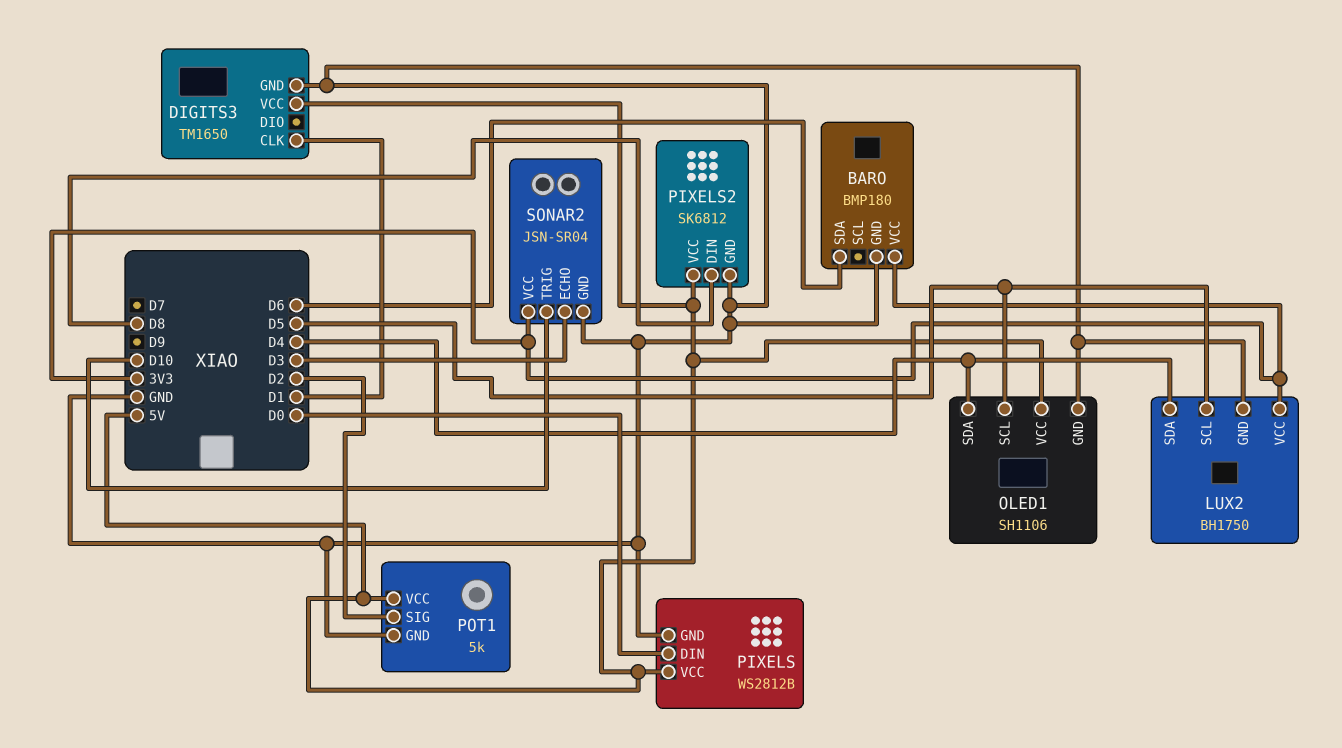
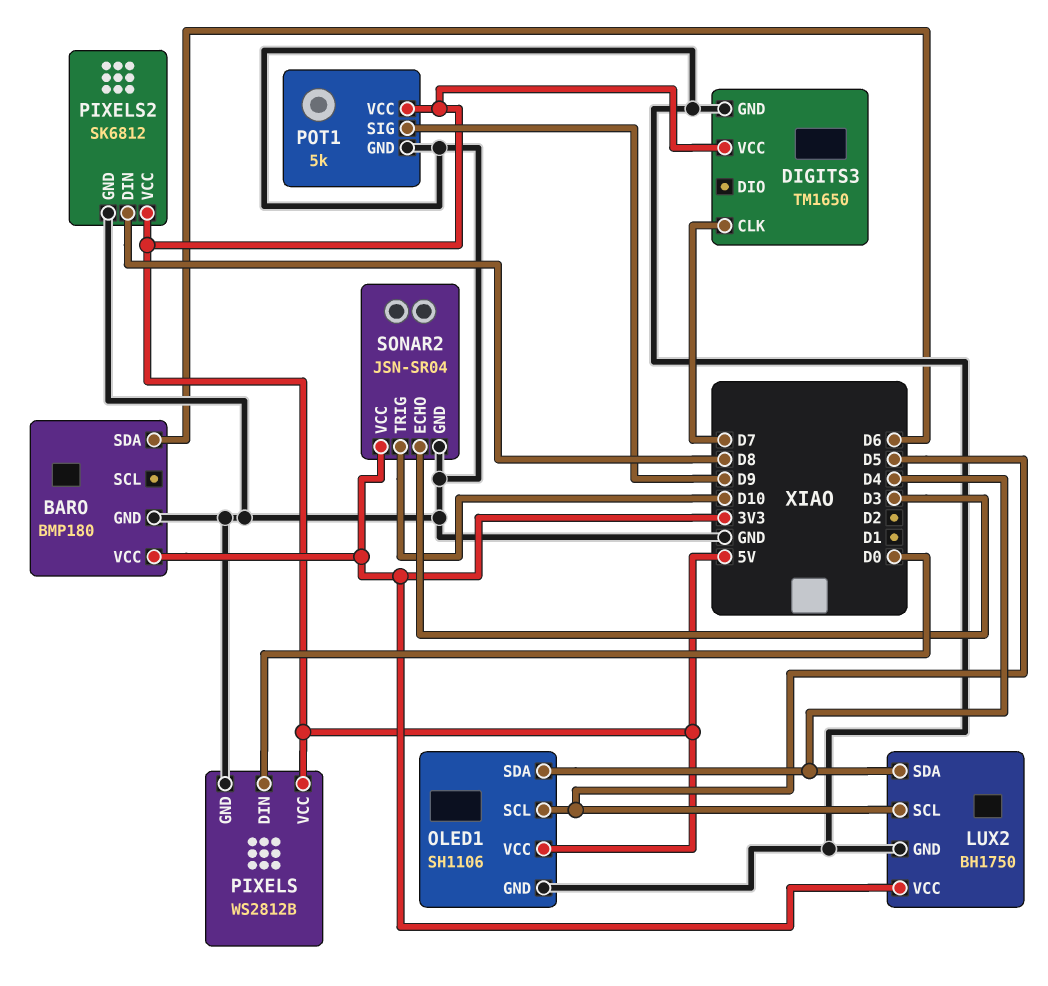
DIGITS3 pin CLK: D1 -> D7
POT1 pin SIG: D2 -> D9

